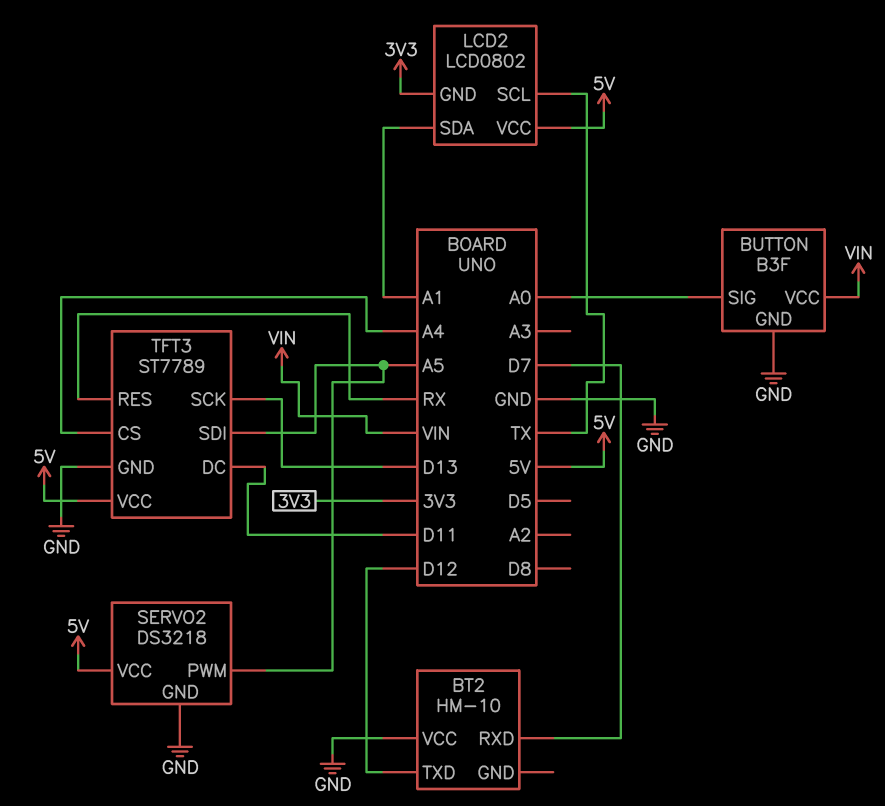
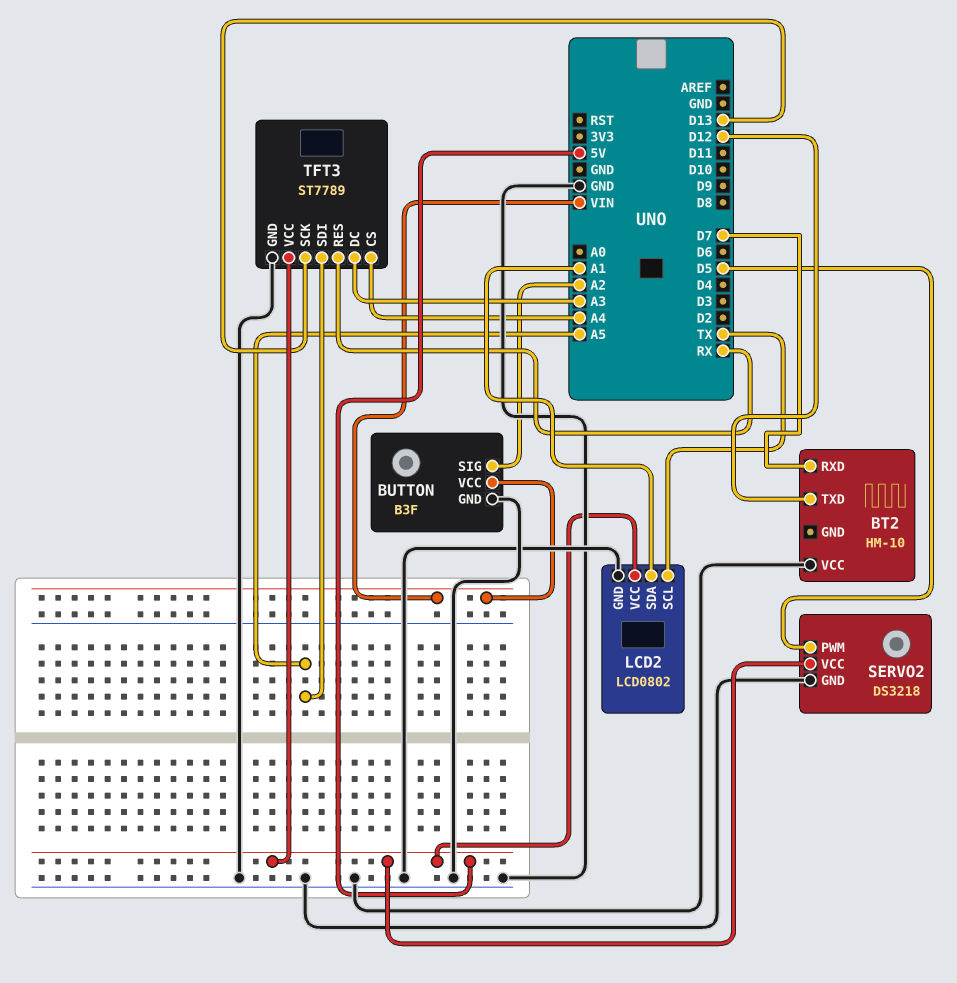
BUTTON pin SIG: A0 -> A2
LCD2 pin GND: 3V3 -> GND
SERVO2 pin PWM: A5 -> D5
TFT3 pin DC: D11 -> A3

